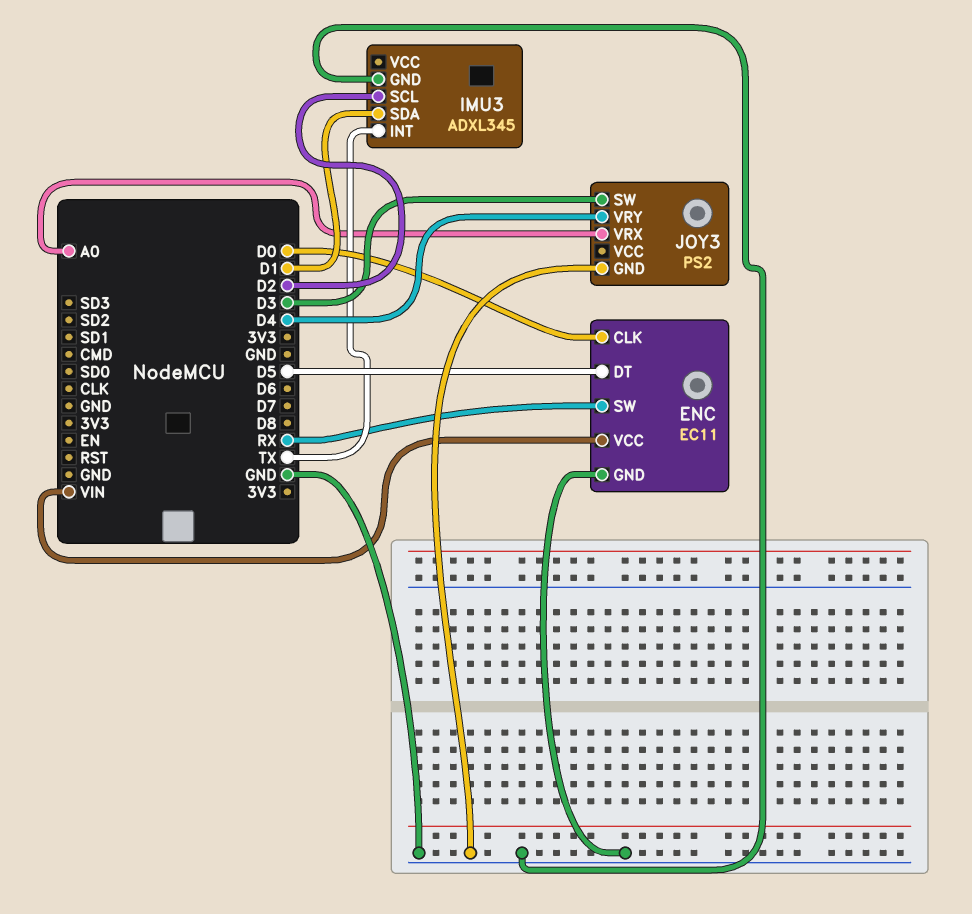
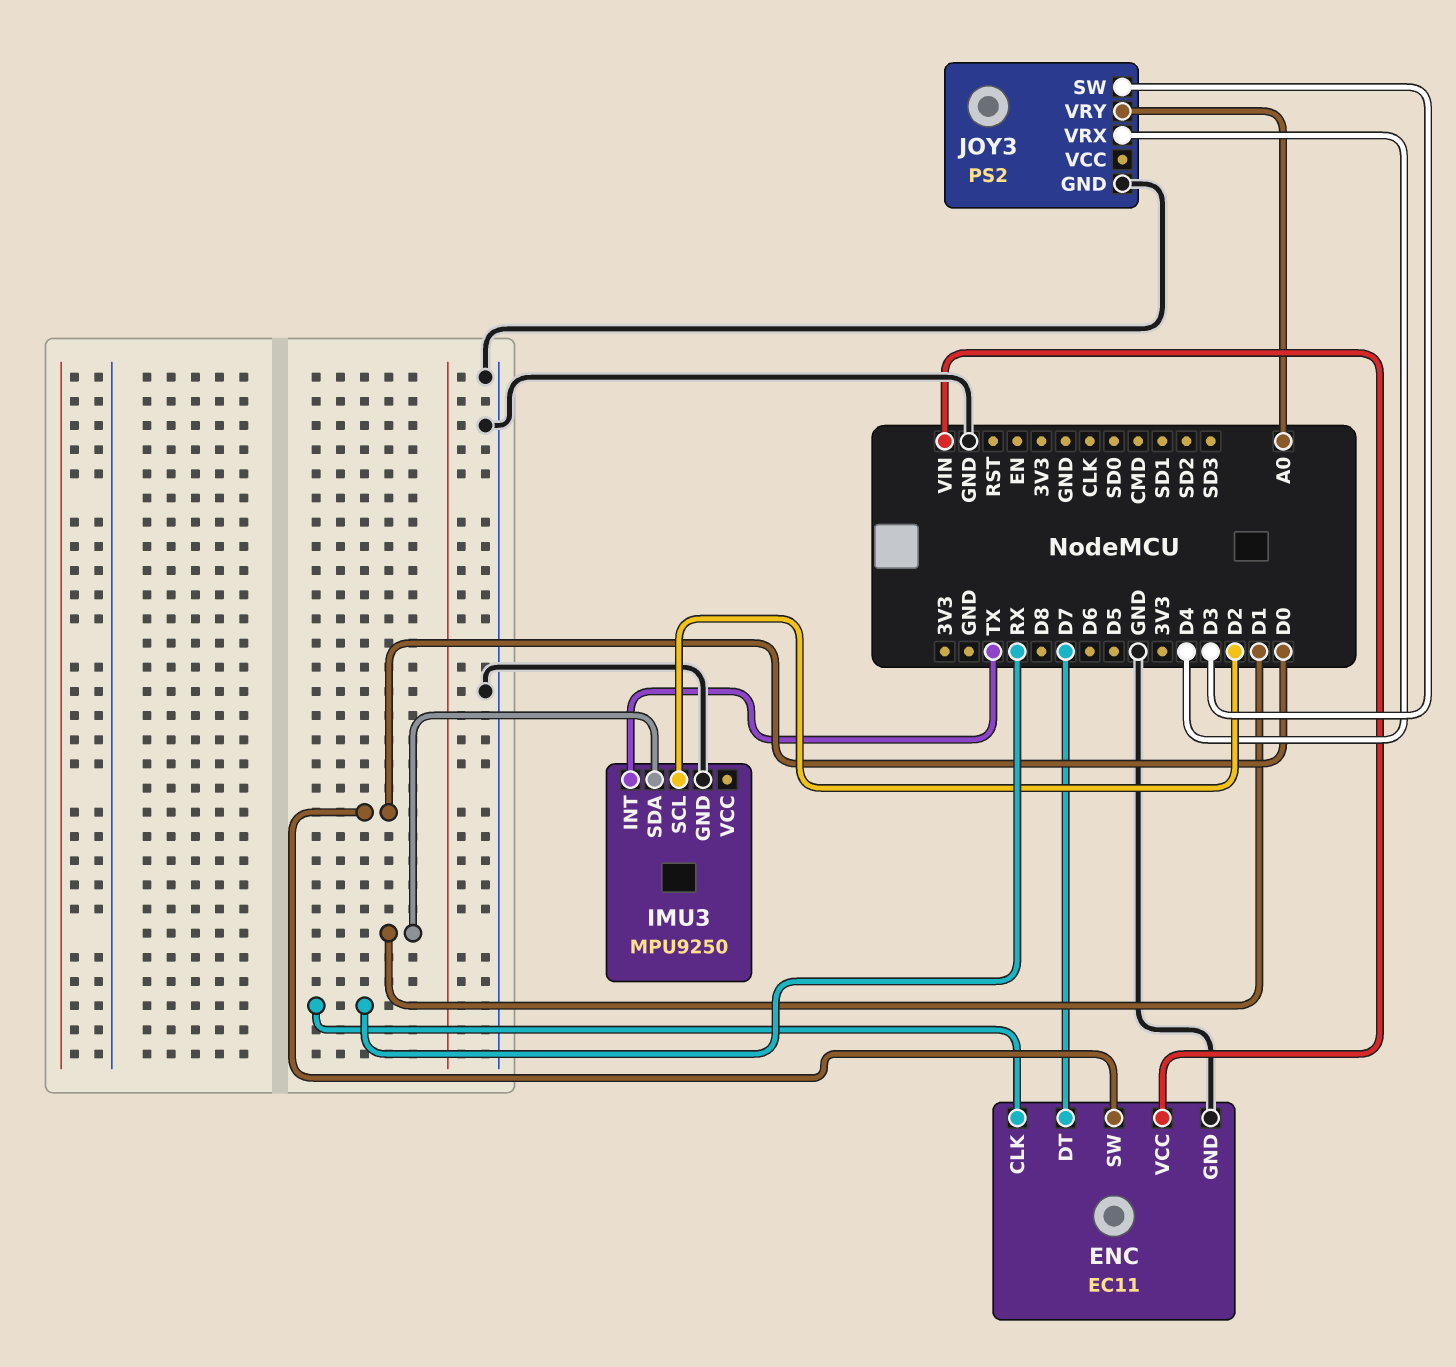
ENC pin CLK: D0 -> RX
ENC pin DT: D5 -> D7
ENC pin SW: RX -> D0
IMU3: ADXL345 -> MPU9250
JOY3 pin VRX: A0 -> D4
JOY3 pin VRY: D4 -> A0

